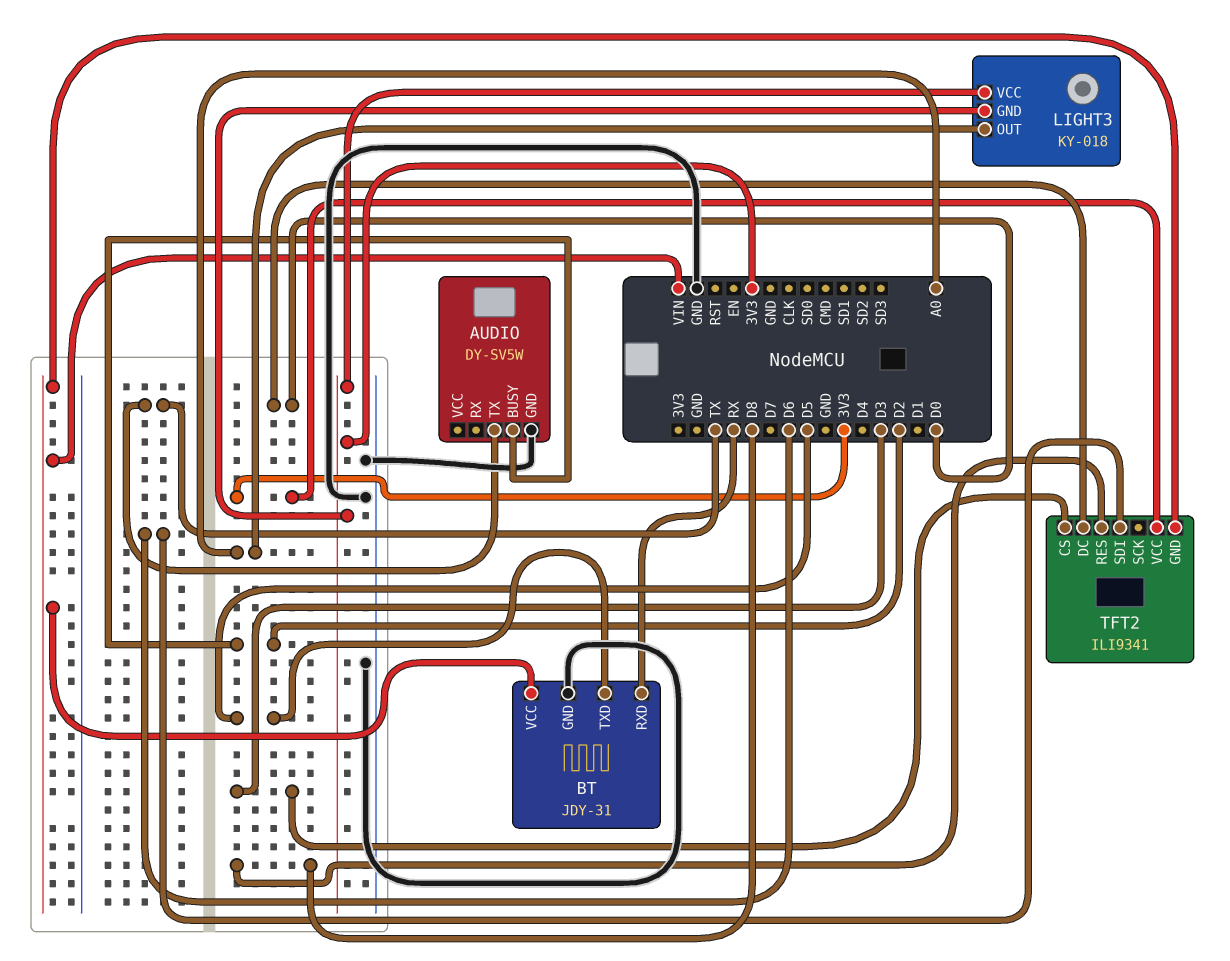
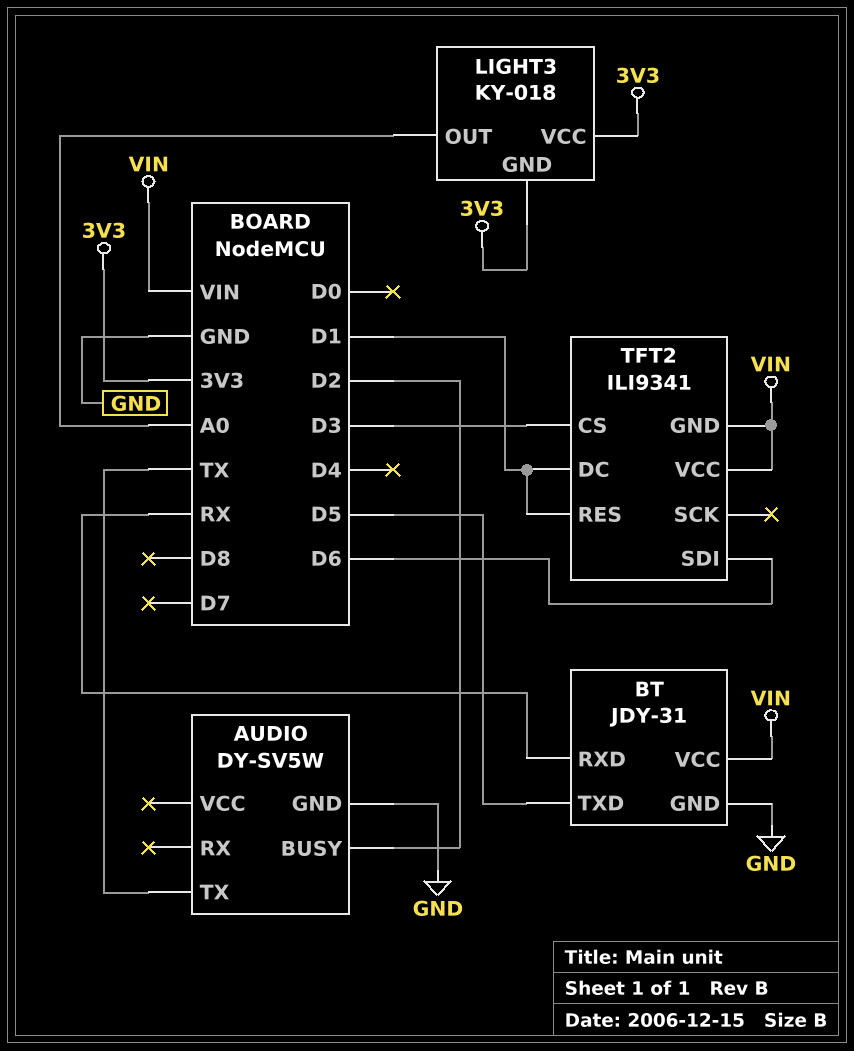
TFT2 pin DC: D0 -> D1
TFT2 pin RES: D8 -> D1
TFT2 pin VCC: 3V3 -> VIN

